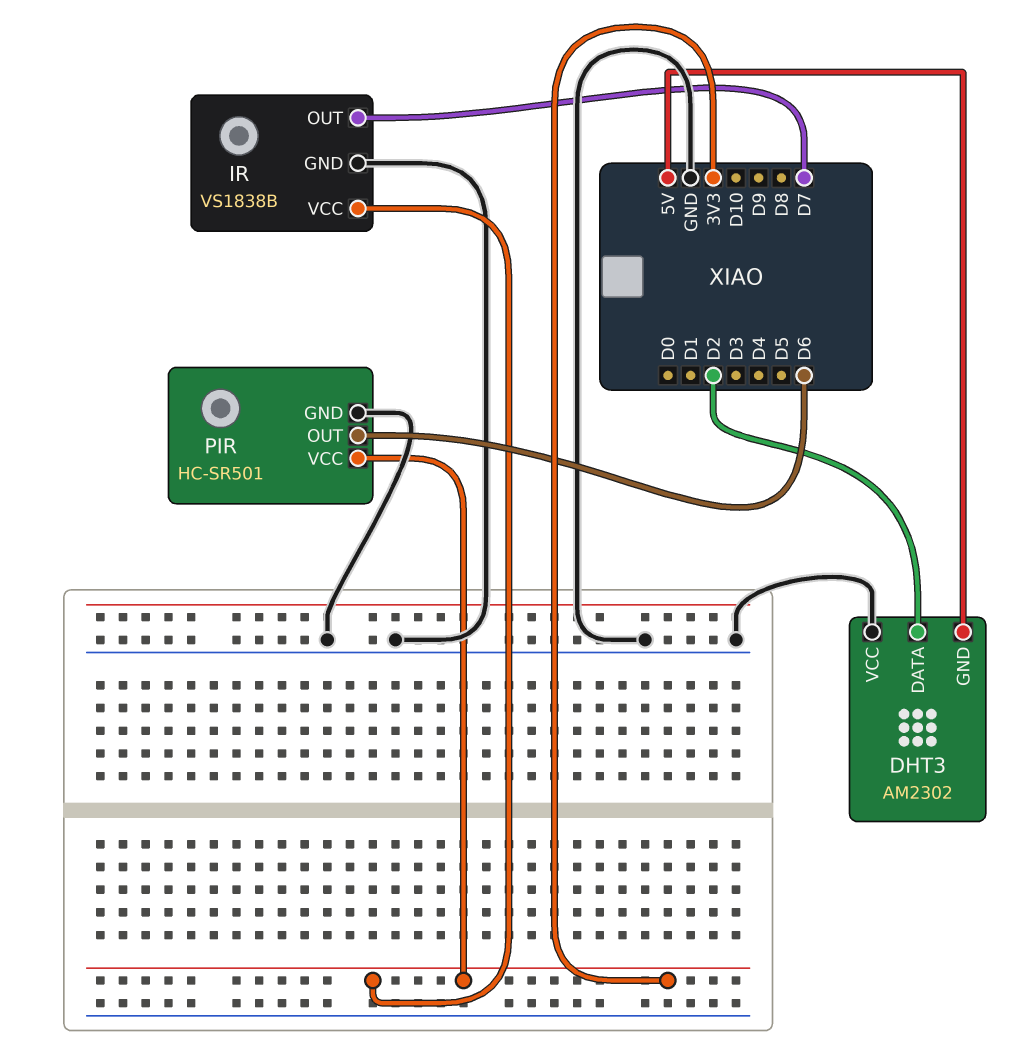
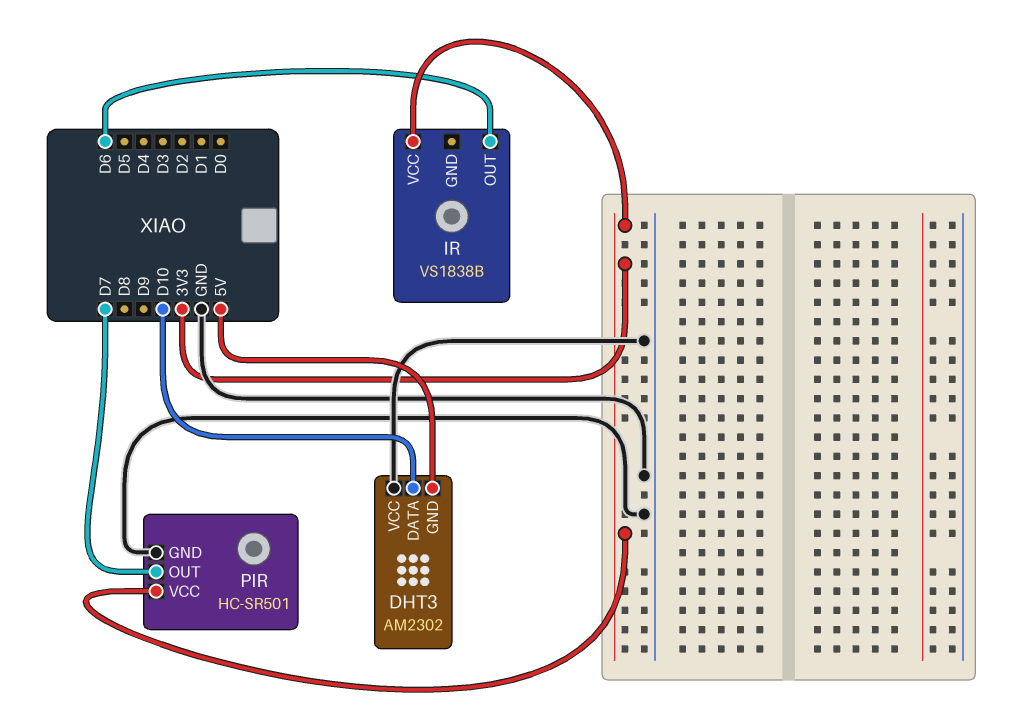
DHT3 pin DATA: D2 -> D10
IR pin GND: GND -> none
IR pin OUT: D7 -> D6
PIR pin OUT: D6 -> D7

